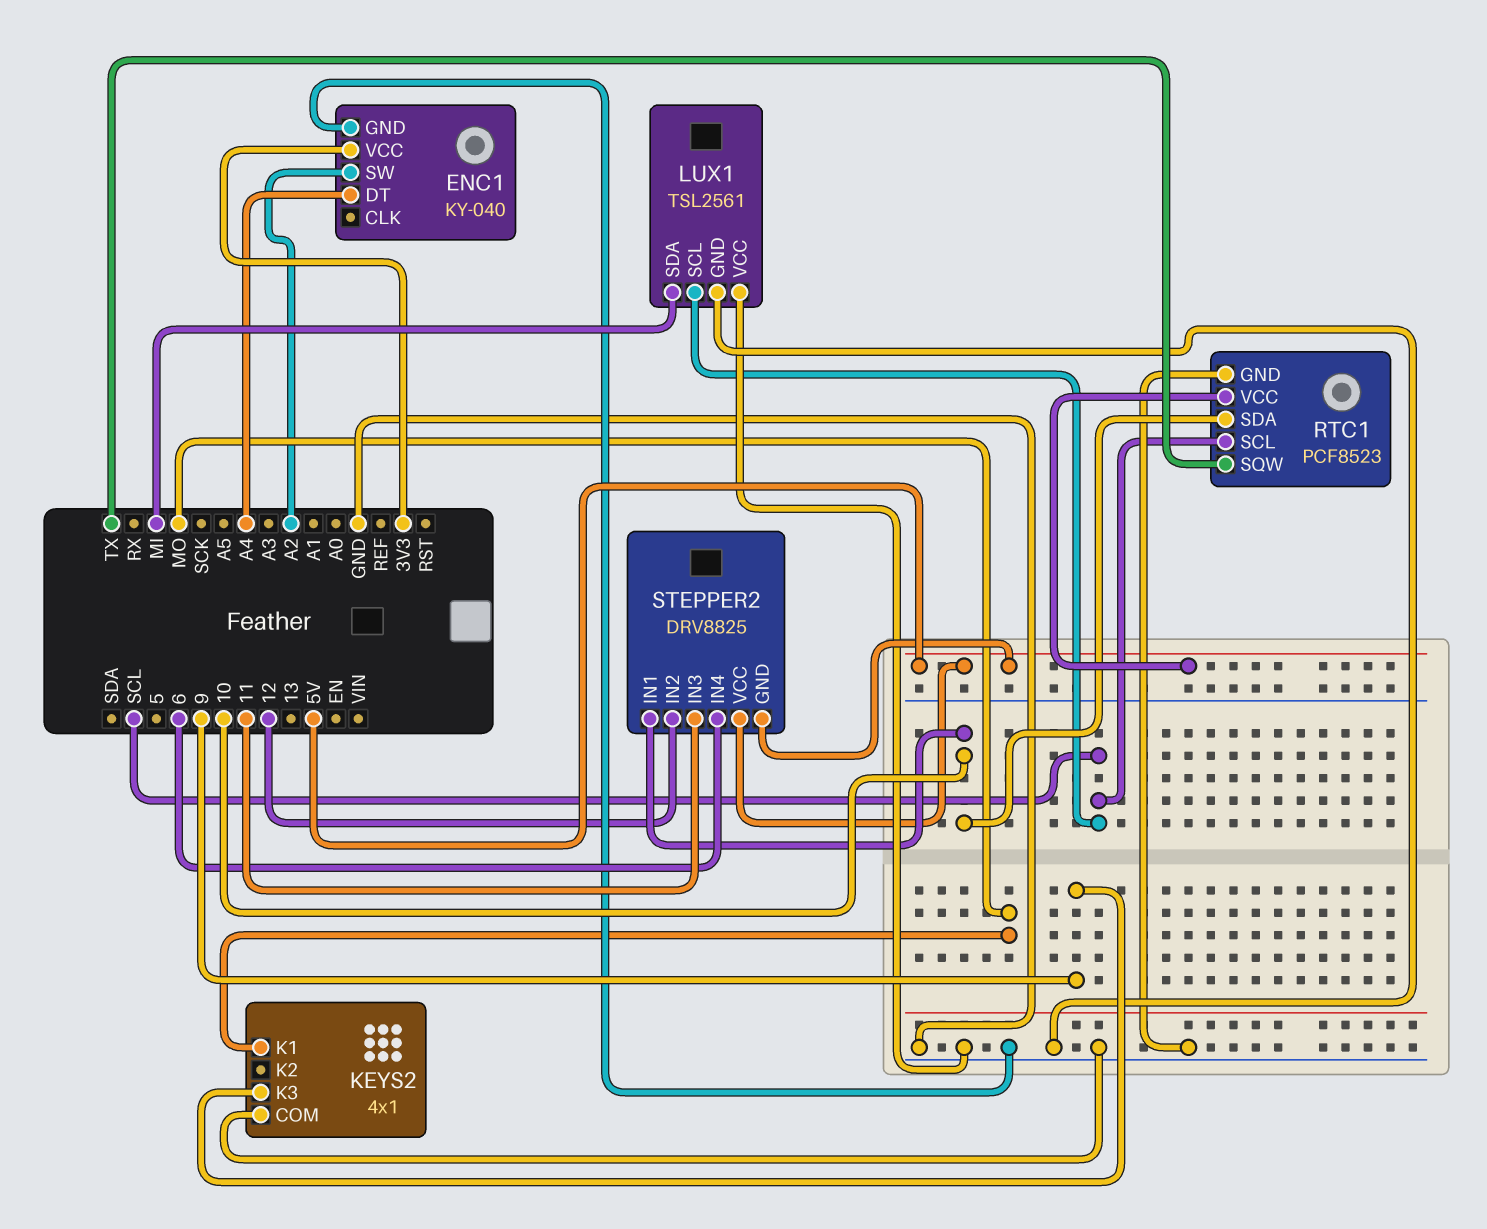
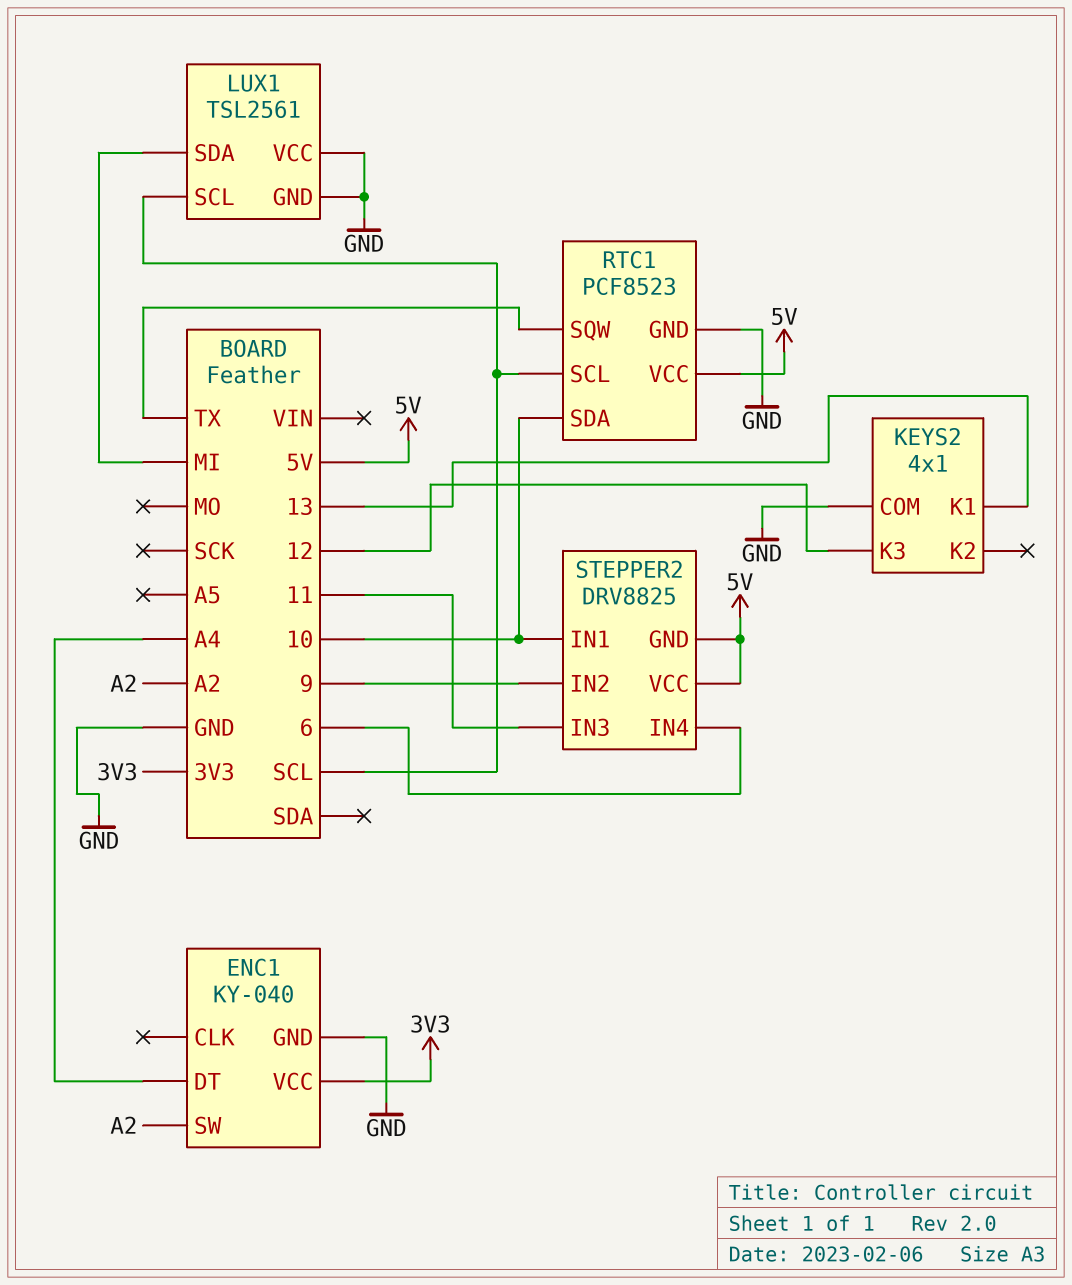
KEYS2 pin K1: MO -> 13
KEYS2 pin K3: 9 -> 12
STEPPER2 pin IN2: 12 -> 9

